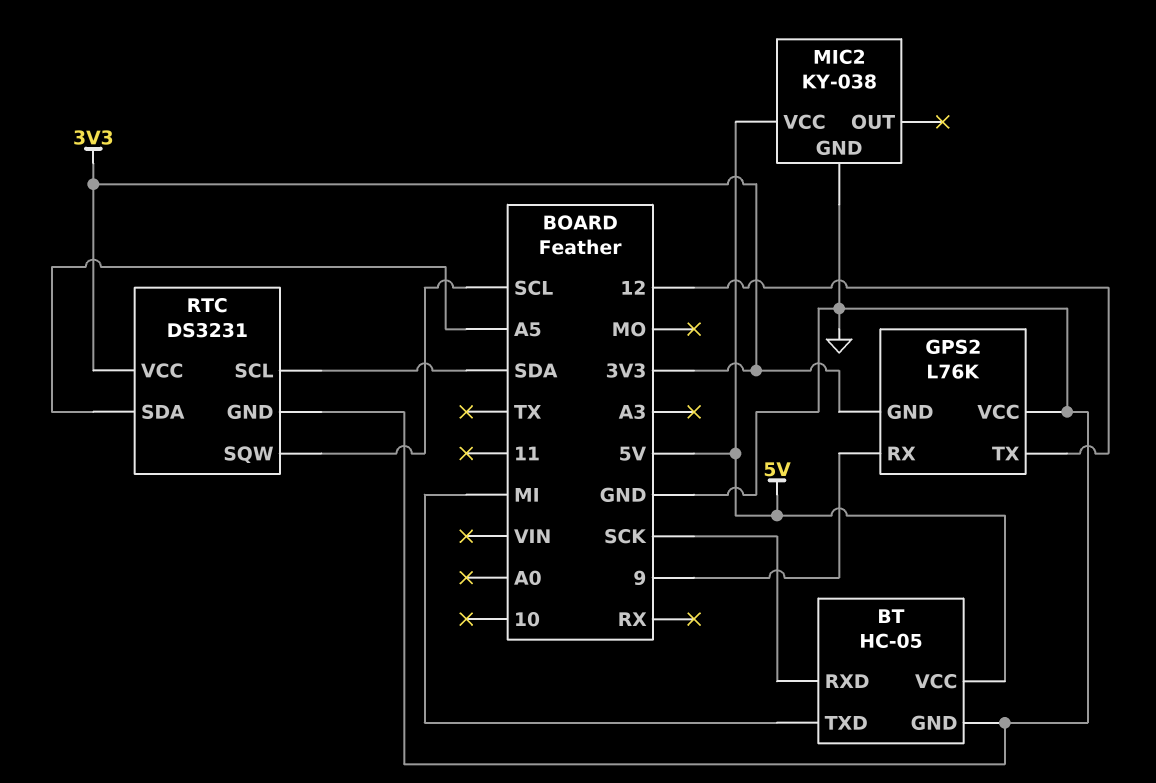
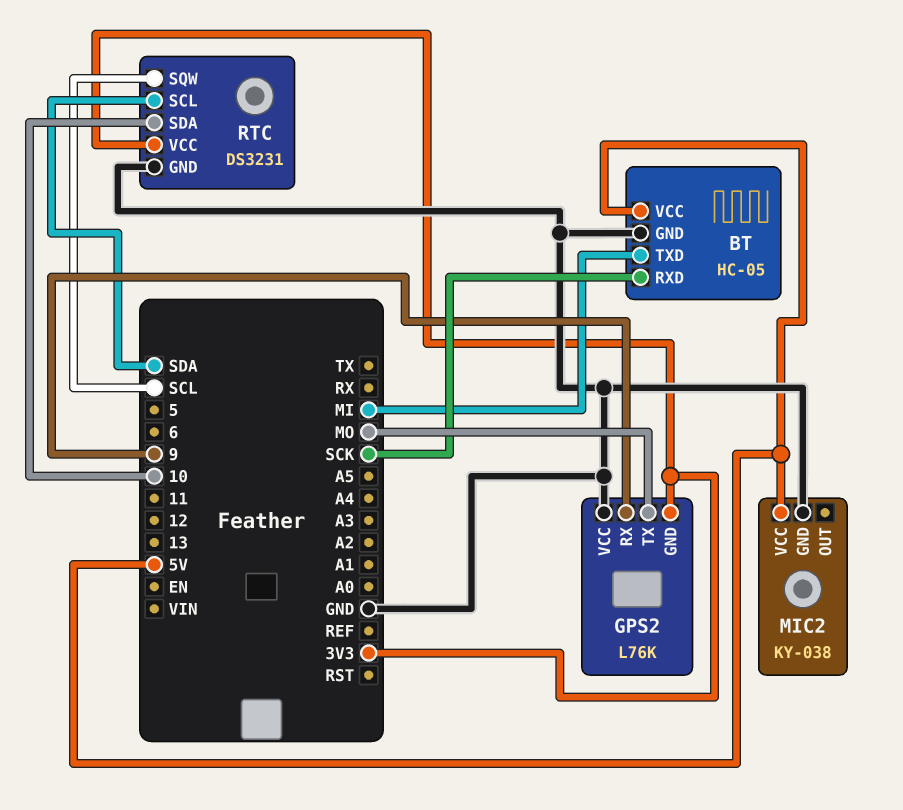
GPS2 pin TX: 12 -> MO
RTC pin SDA: A5 -> 10

